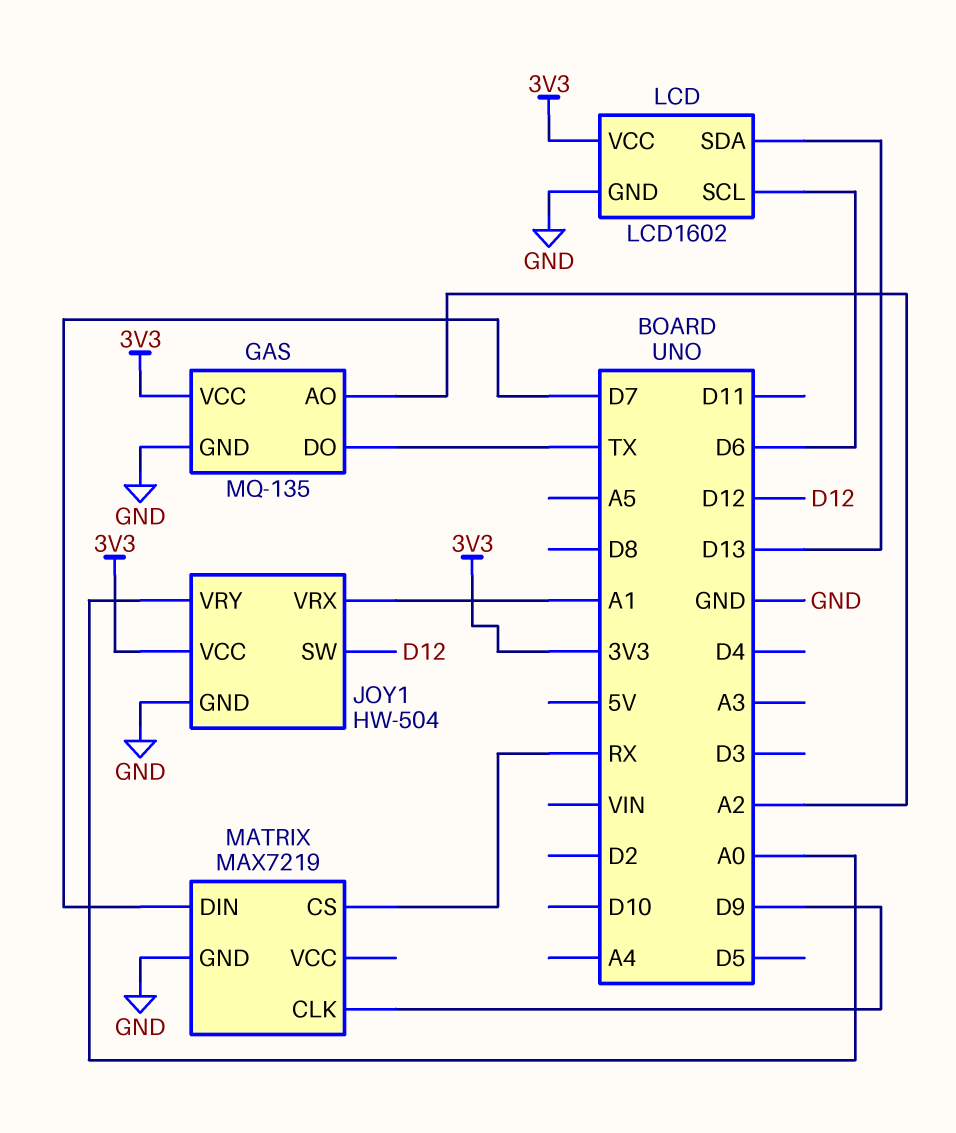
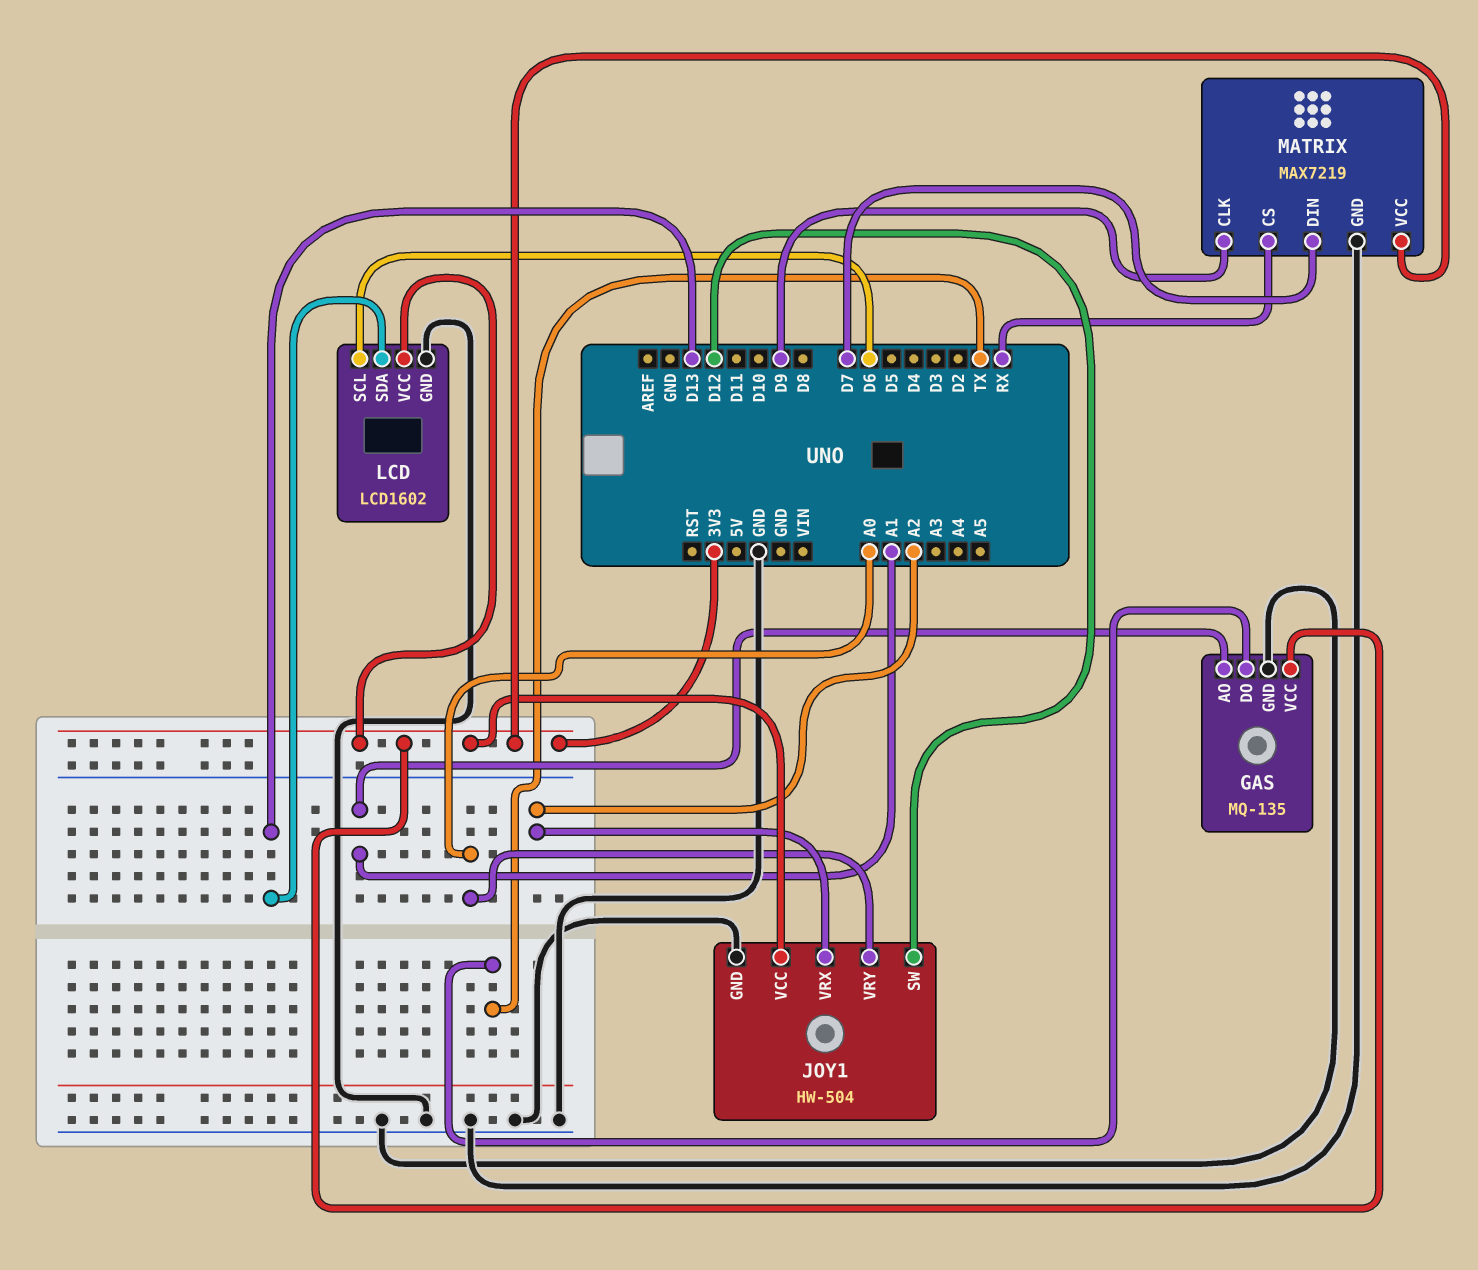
GAS pin AO: A2 -> A1
JOY1 pin VRX: A1 -> A2
MATRIX pin VCC: none -> 3V3

